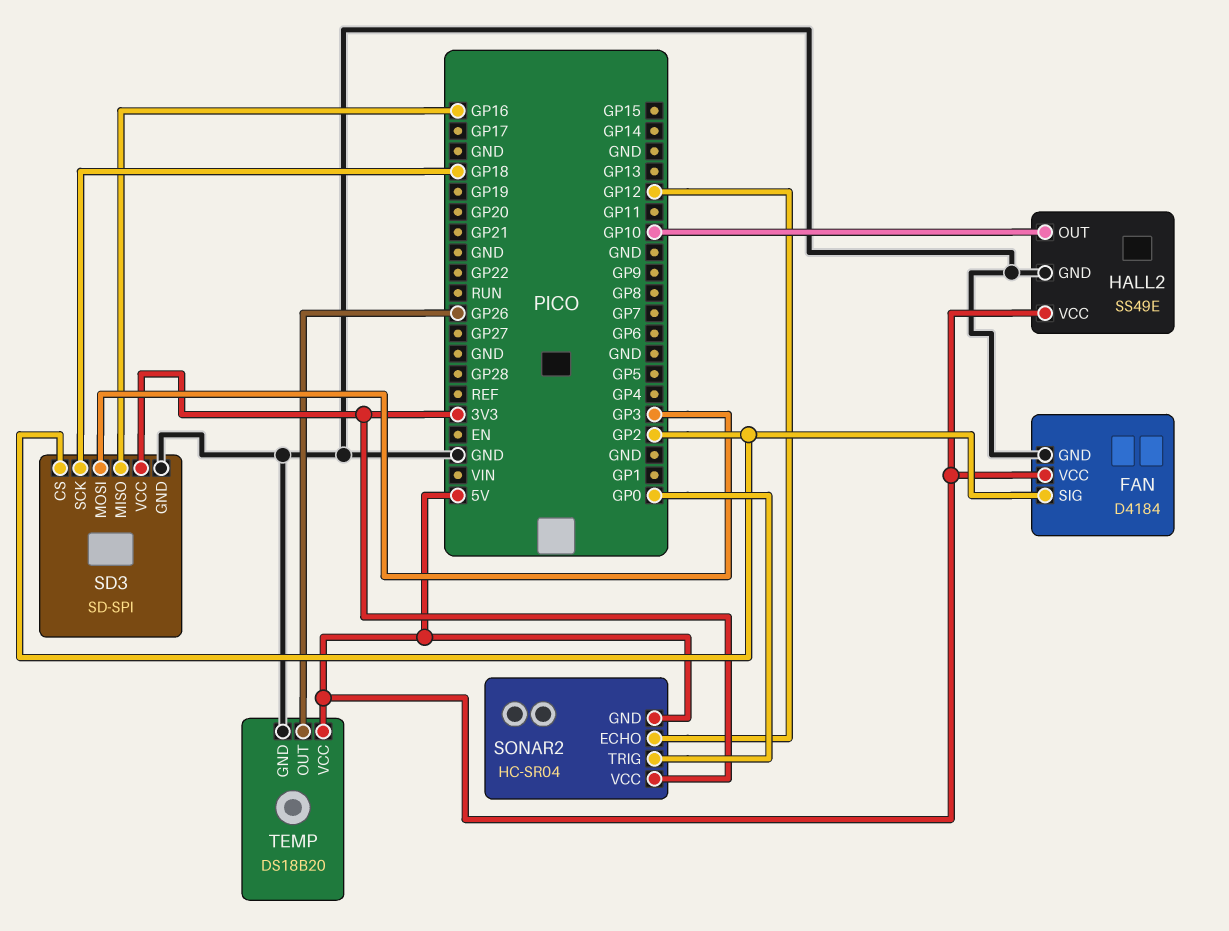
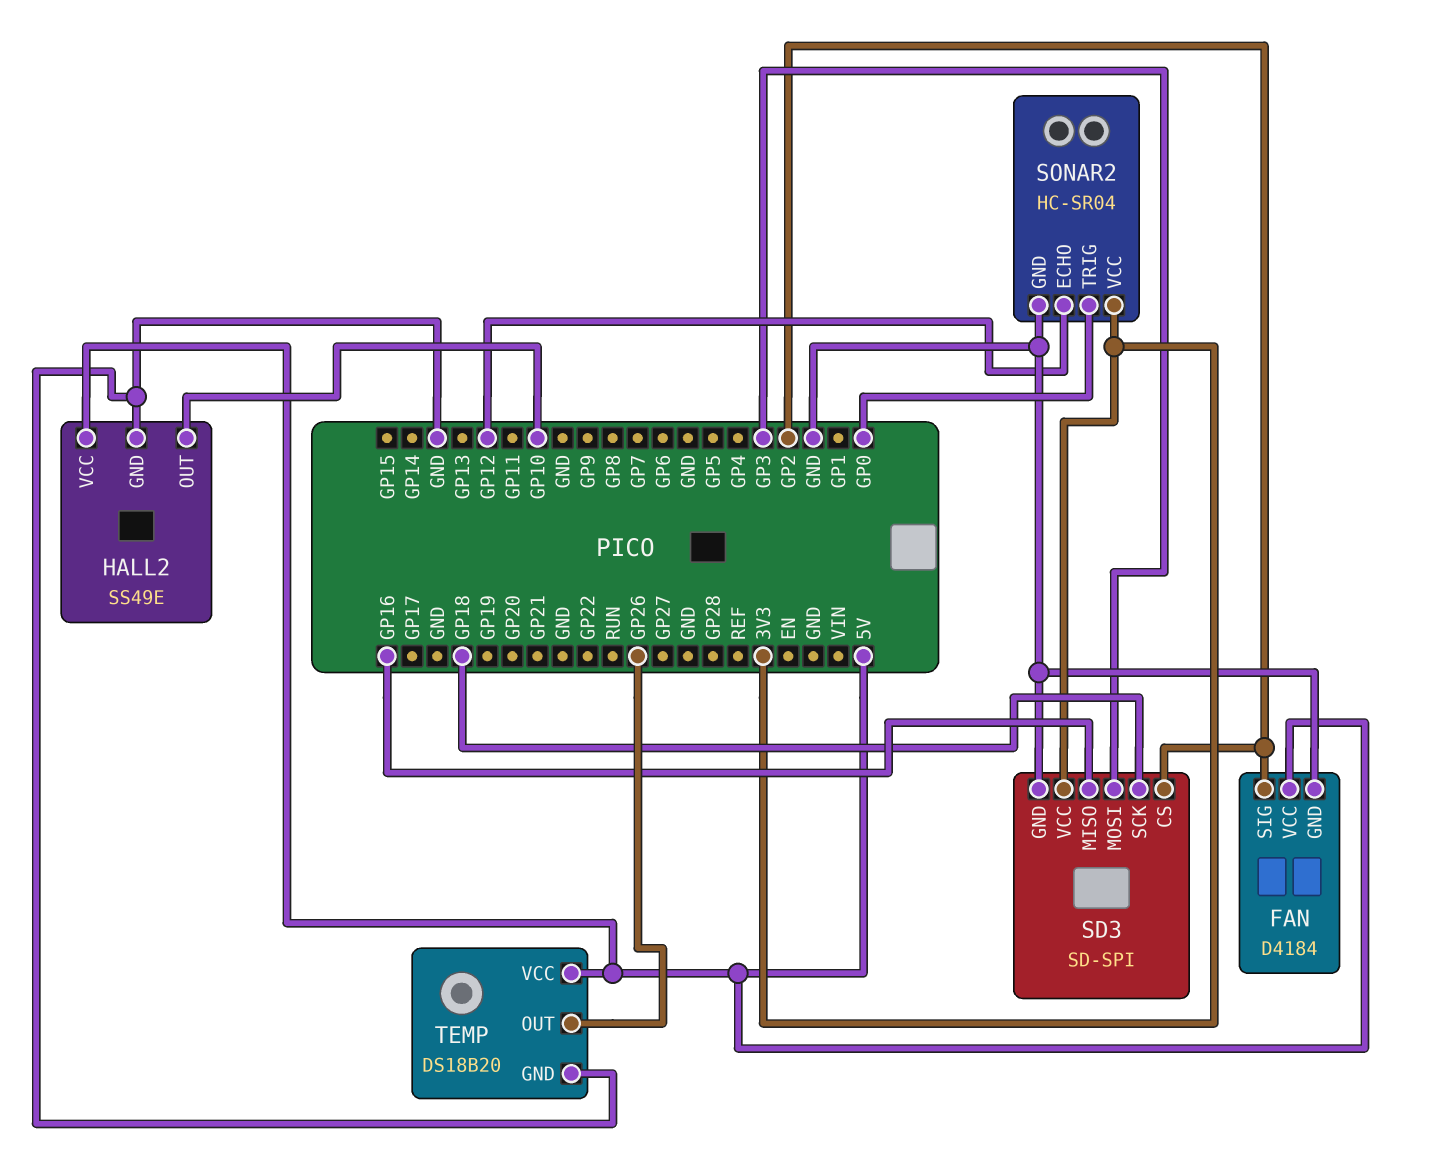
SONAR2 pin GND: 5V -> GND

